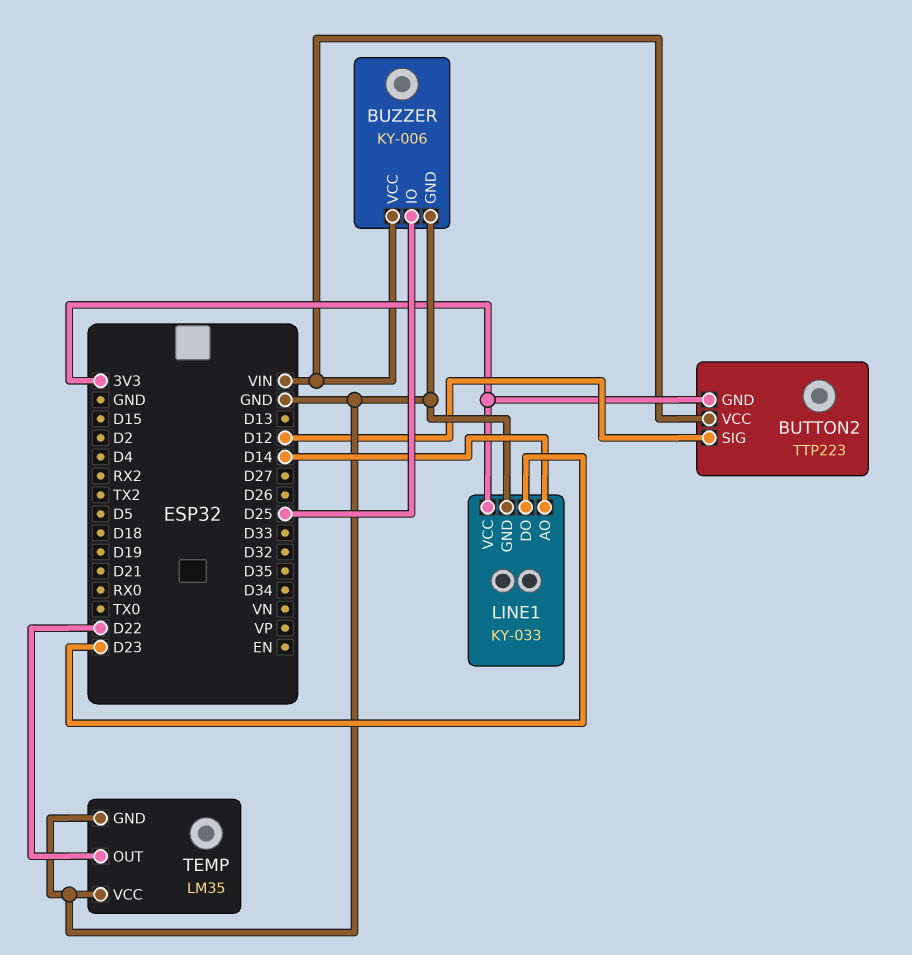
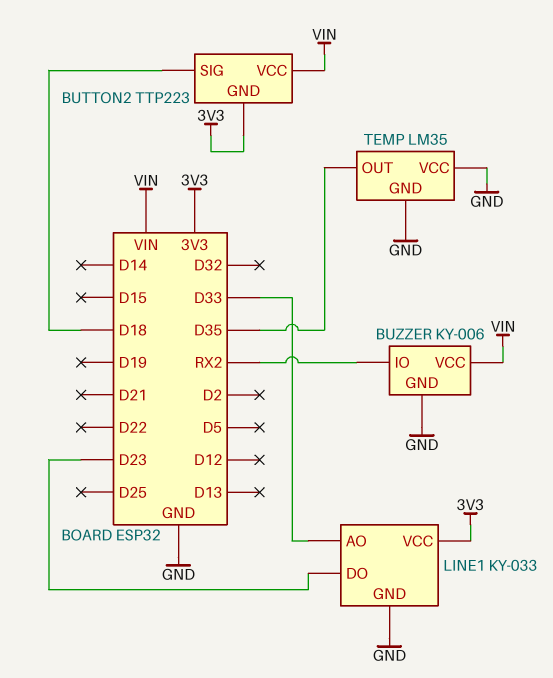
BUTTON2 pin SIG: D12 -> D18
BUZZER pin IO: D25 -> RX2
LINE1 pin AO: D14 -> D33
TEMP pin OUT: D22 -> D35

